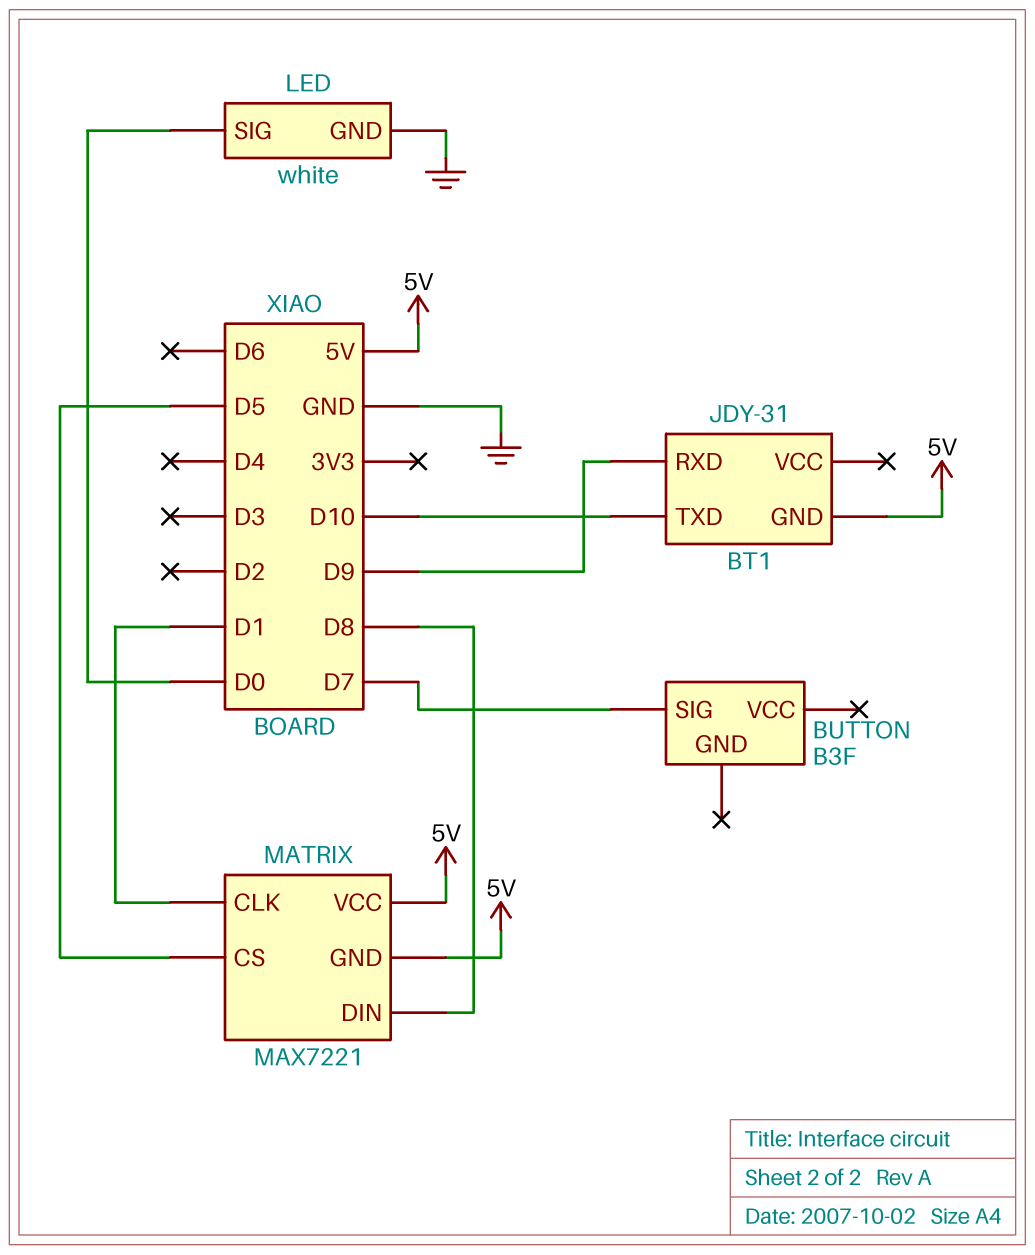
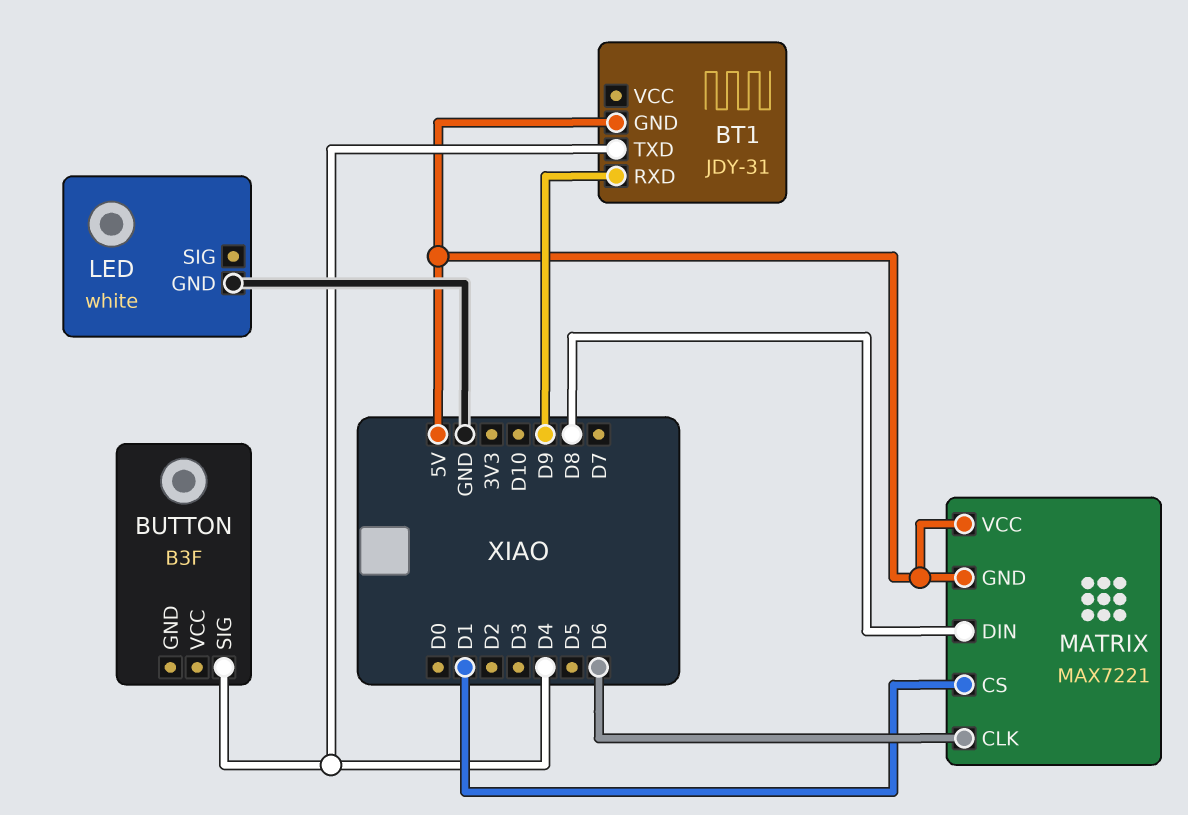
BT1 pin TXD: D10 -> D4
BUTTON pin SIG: D7 -> D4
LED pin SIG: D0 -> none
MATRIX pin CLK: D1 -> D6
MATRIX pin CS: D5 -> D1

